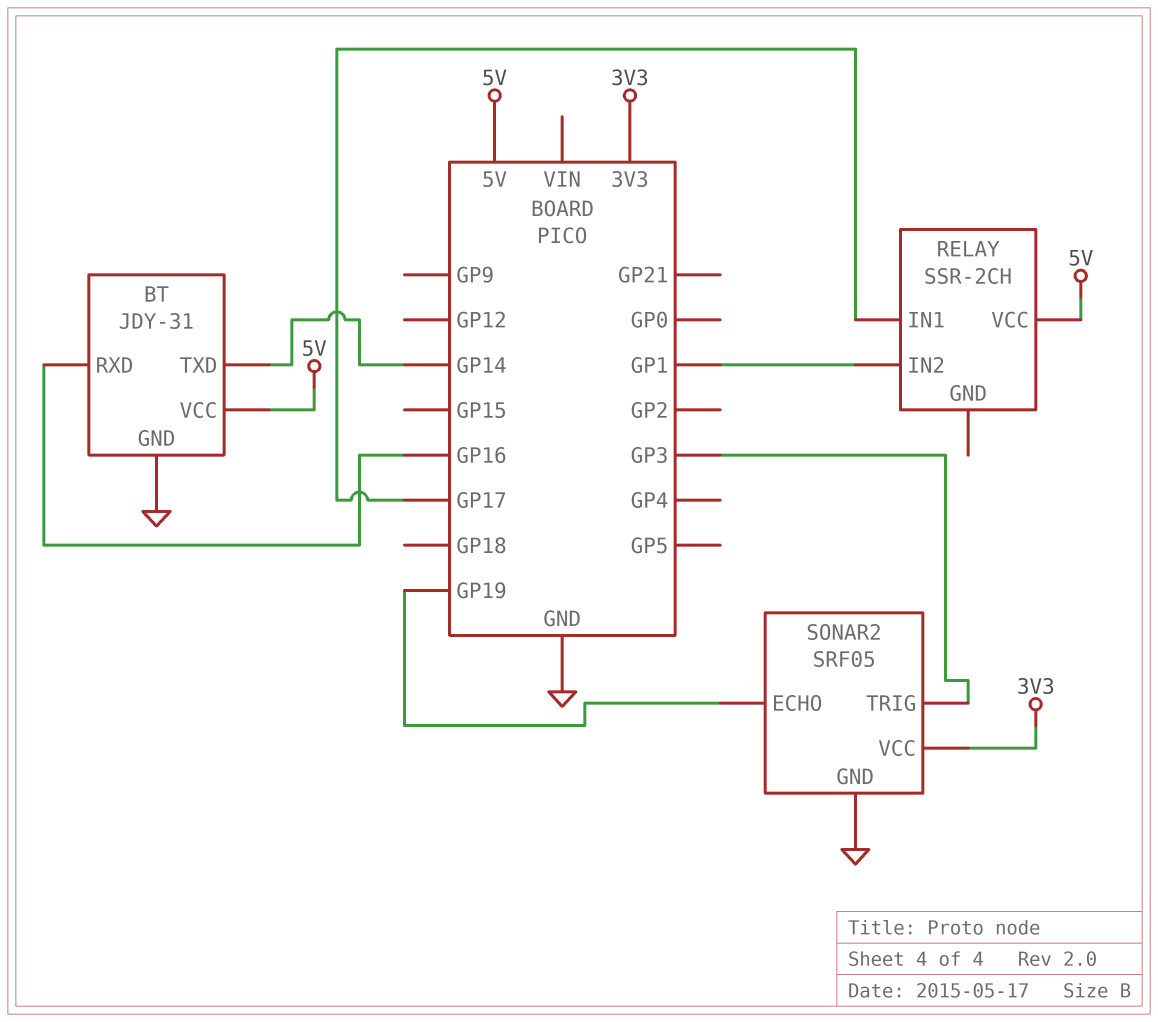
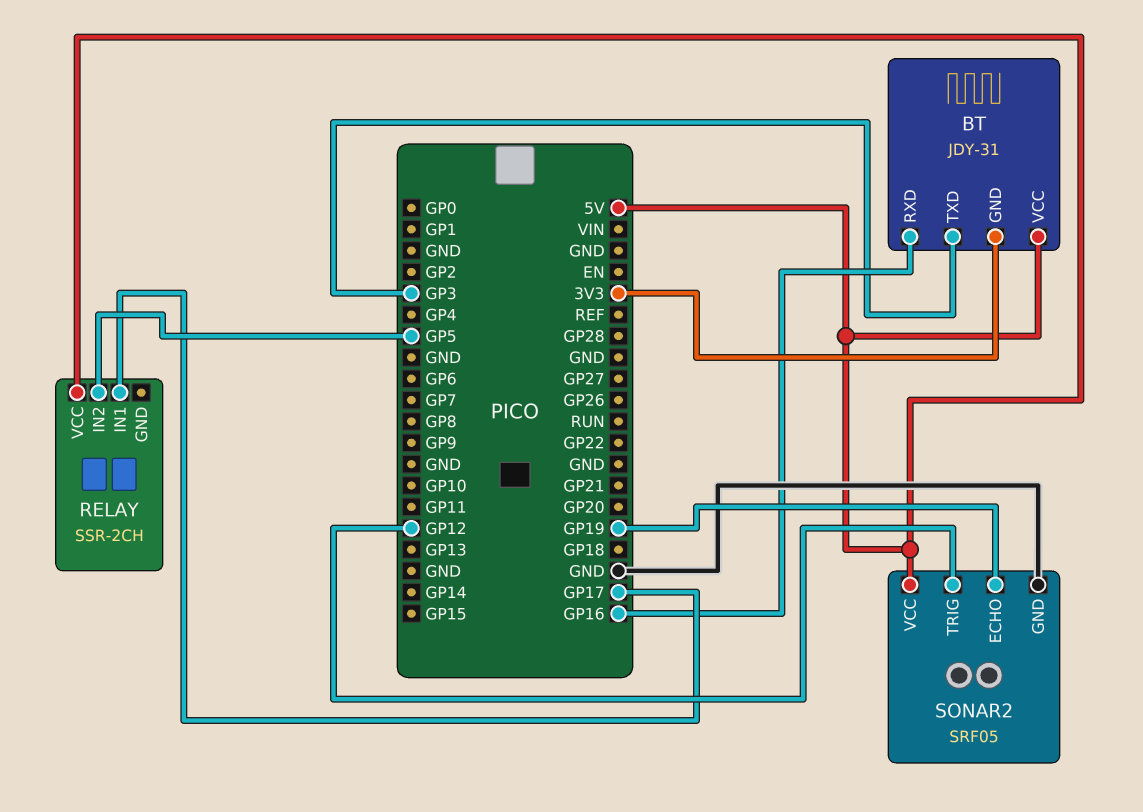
BT pin GND: GND -> 3V3
BT pin TXD: GP14 -> GP3
RELAY pin IN2: GP1 -> GP5
SONAR2 pin TRIG: GP3 -> GP12
SONAR2 pin VCC: 3V3 -> 5V

